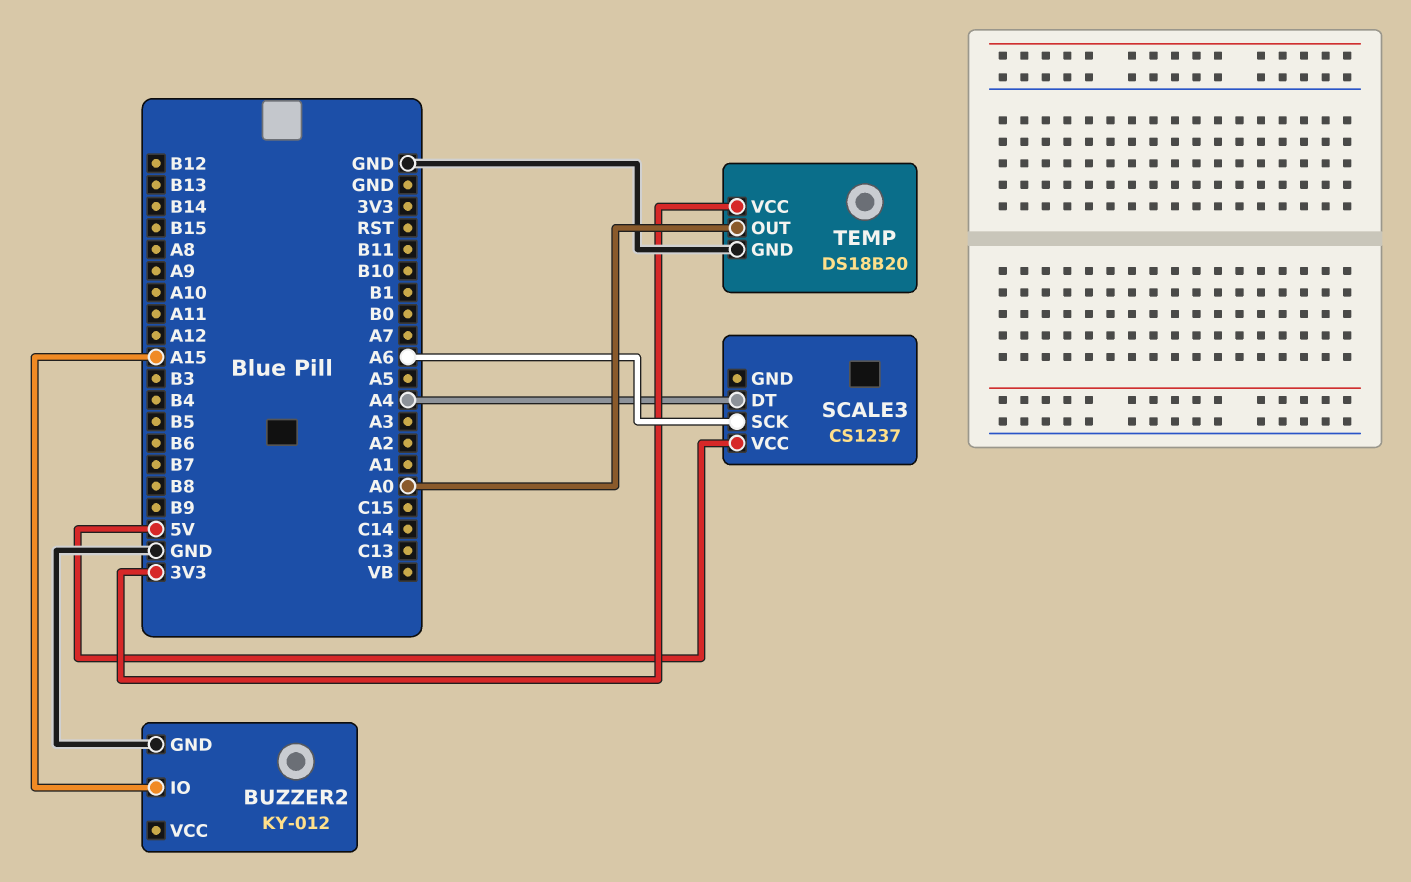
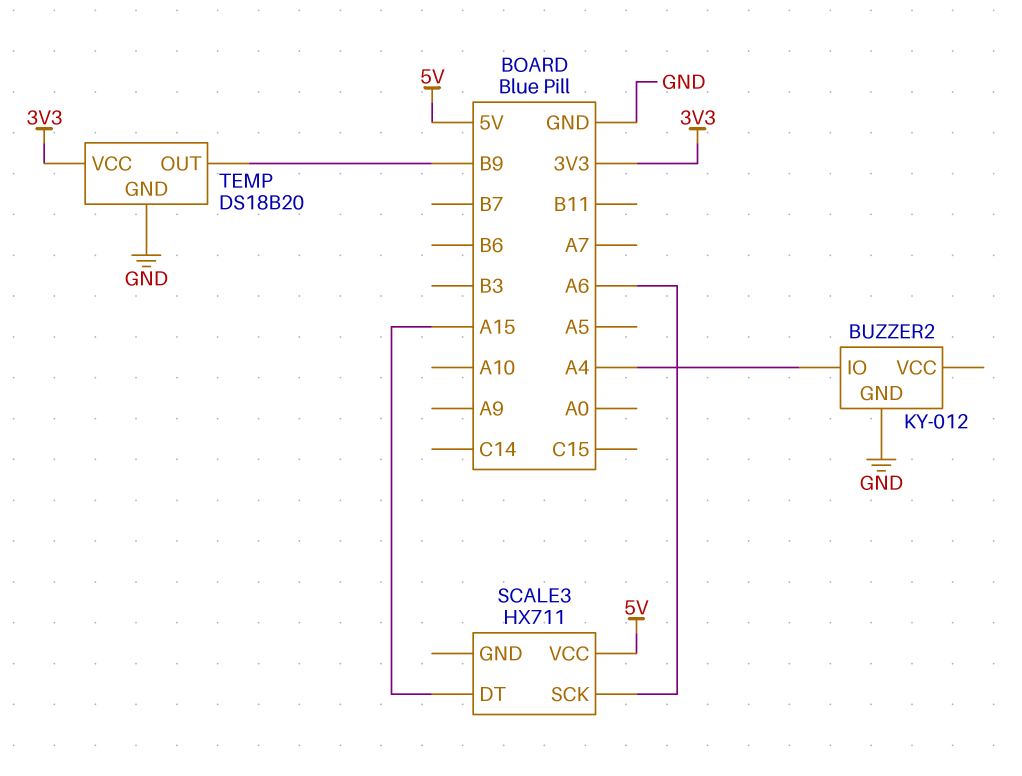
BUZZER2 pin IO: A15 -> A4
SCALE3: CS1237 -> HX711
SCALE3 pin DT: A4 -> A15
TEMP pin OUT: A0 -> B9

